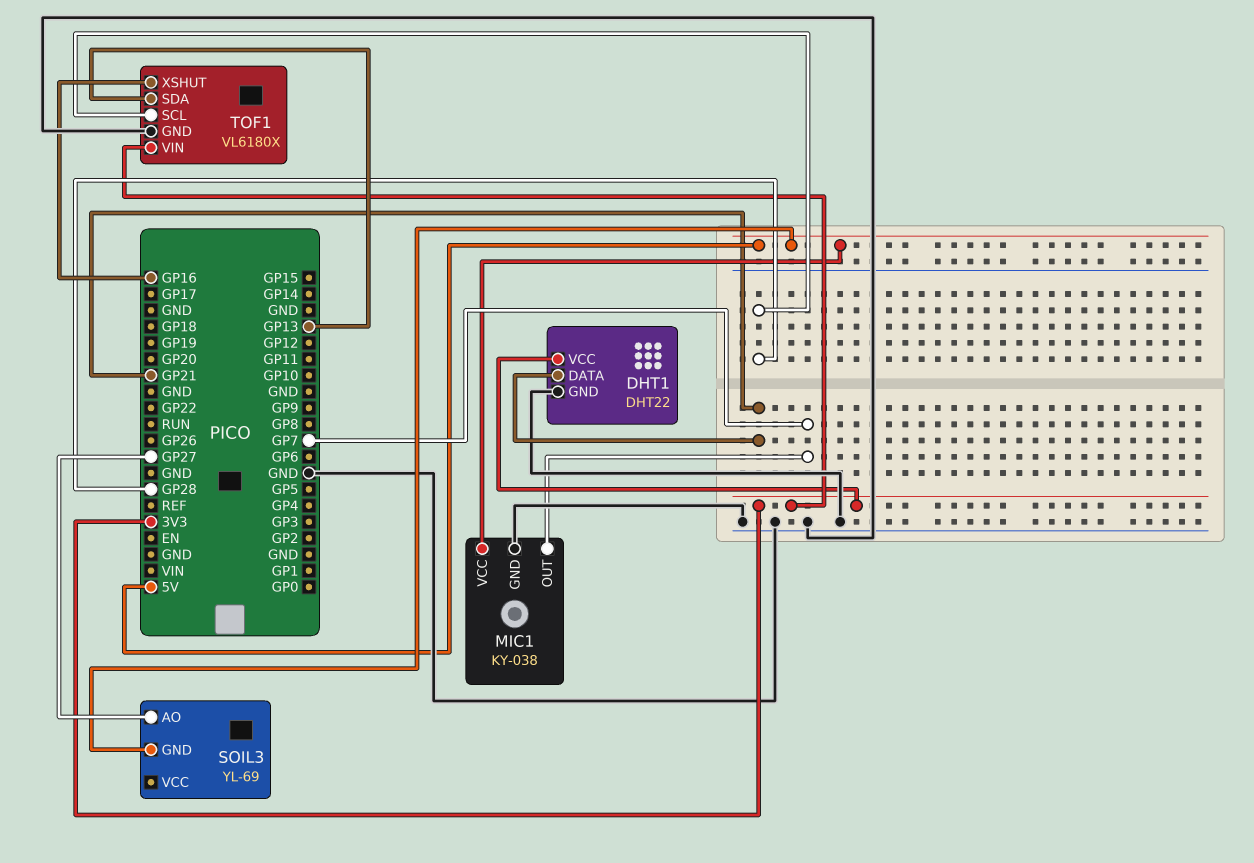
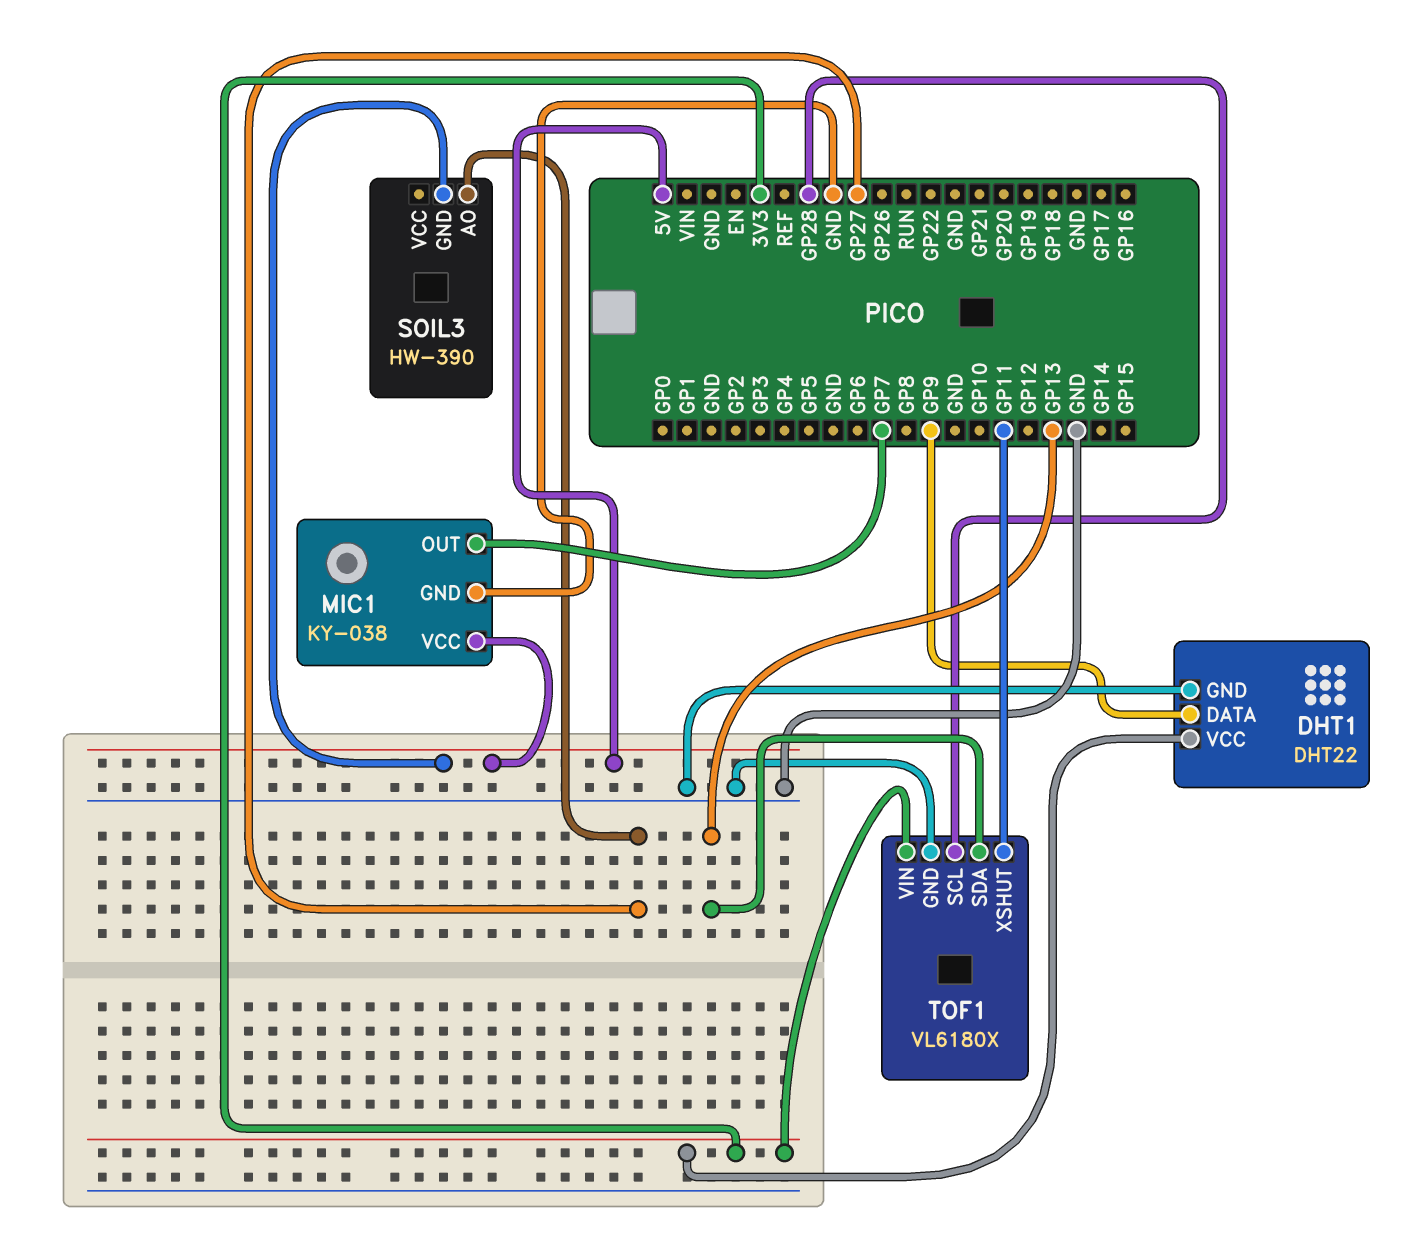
DHT1 pin DATA: GP21 -> GP9
SOIL3: YL-69 -> HW-390
TOF1 pin XSHUT: GP16 -> GP11

